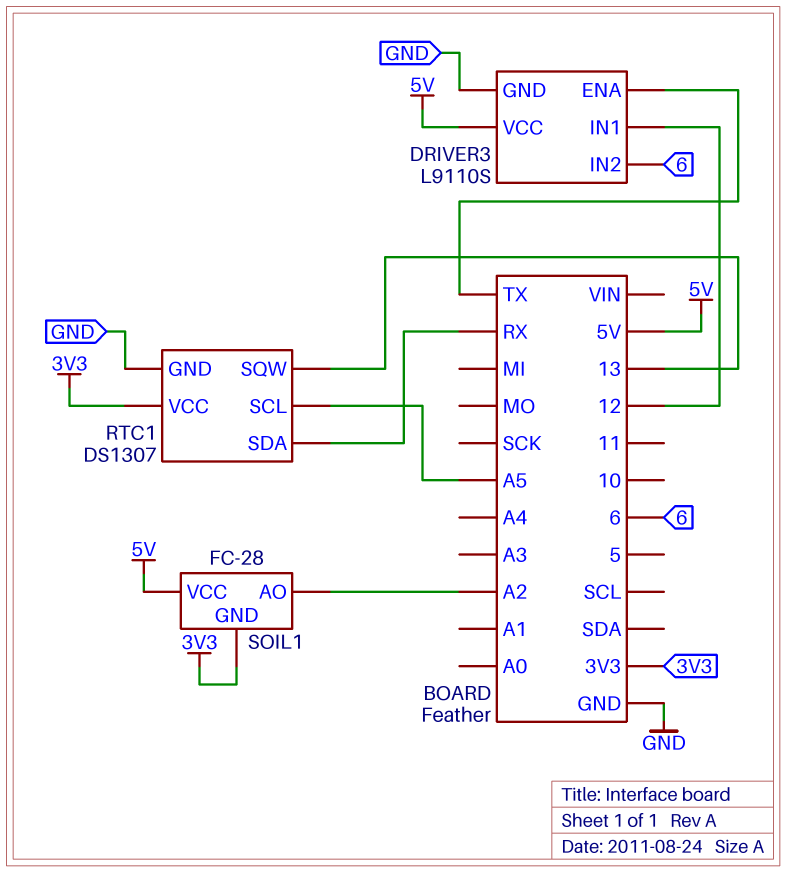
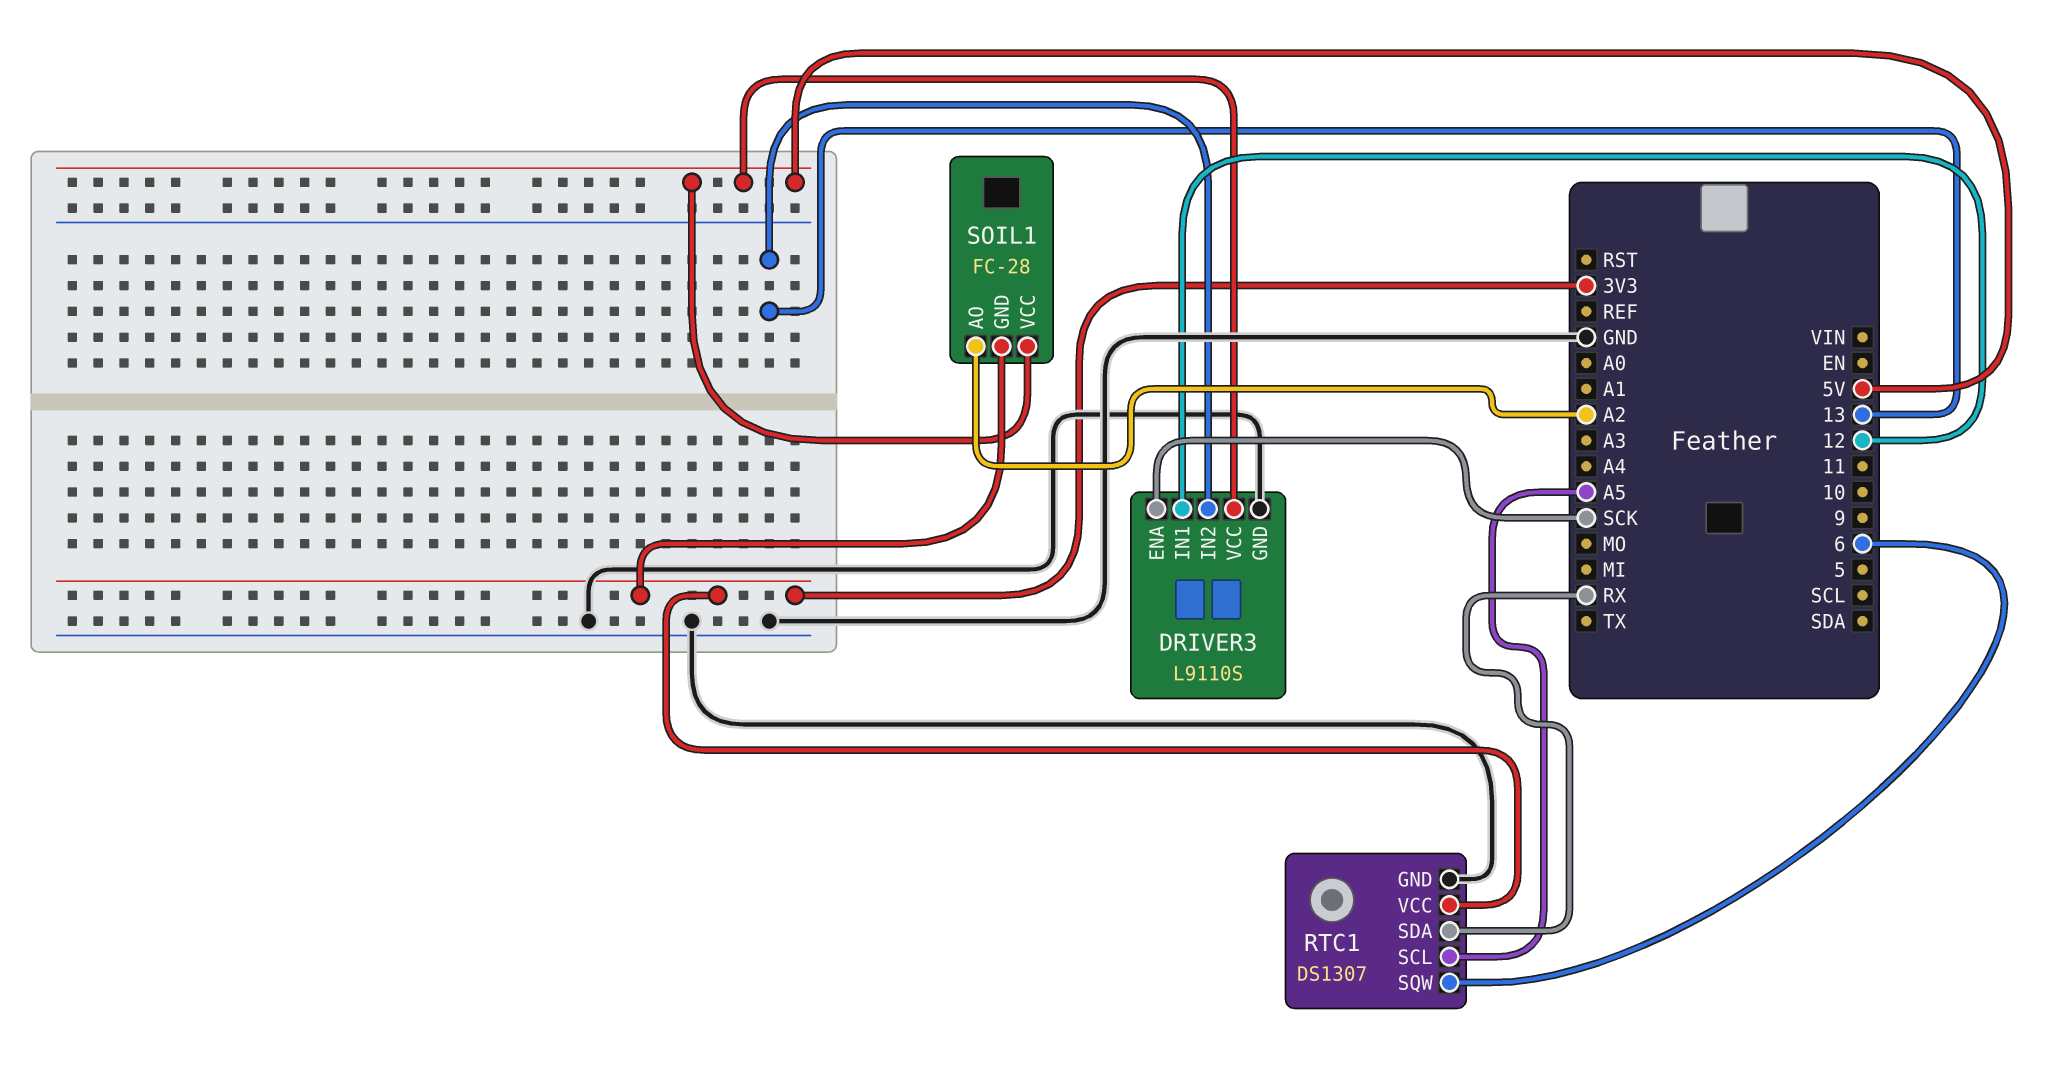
DRIVER3 pin ENA: TX -> SCK
DRIVER3 pin IN2: 6 -> 13
RTC1 pin SQW: 13 -> 6

